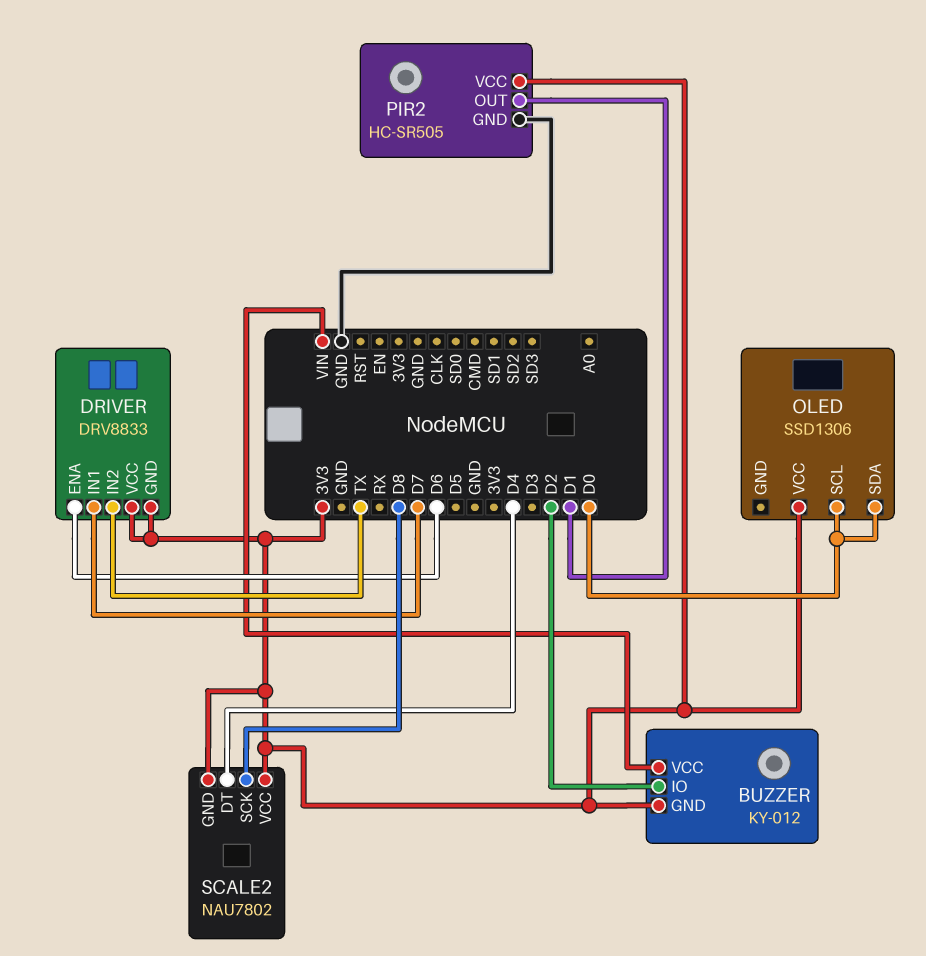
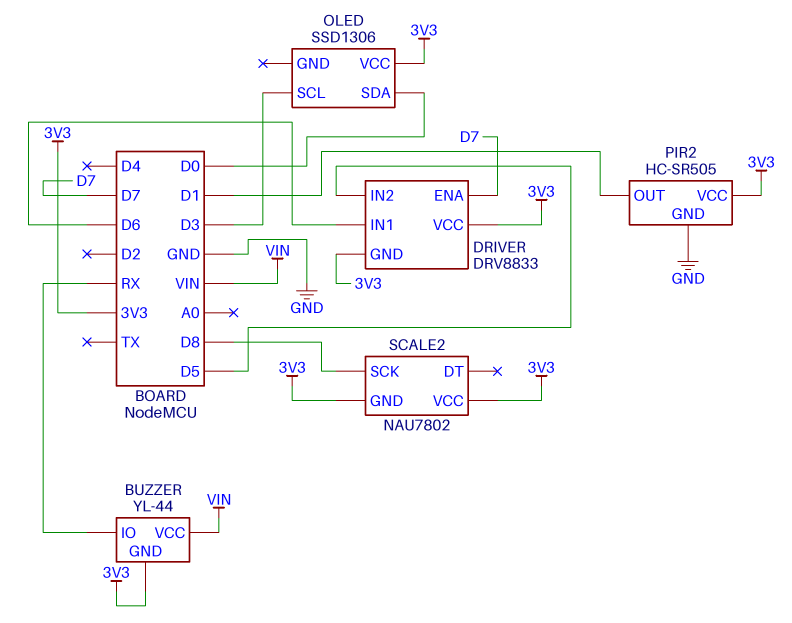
BUZZER: KY-012 -> YL-44
BUZZER pin IO: D2 -> RX
DRIVER pin ENA: D6 -> D7
DRIVER pin IN1: D7 -> D6
DRIVER pin IN2: TX -> D5
OLED pin SCL: D0 -> D3
SCALE2 pin DT: D4 -> none

